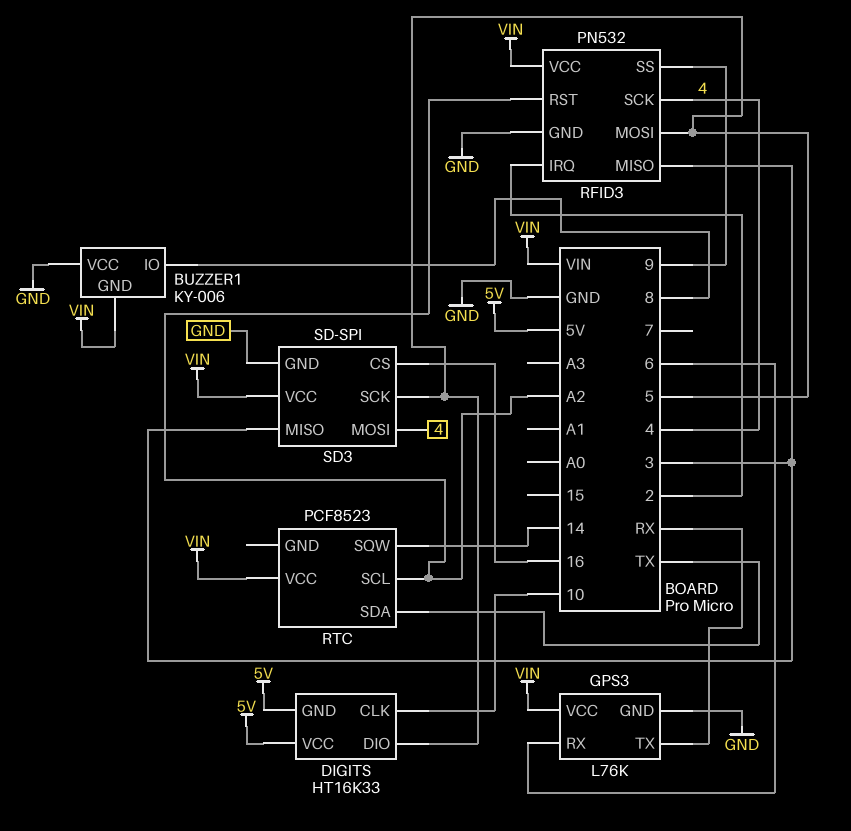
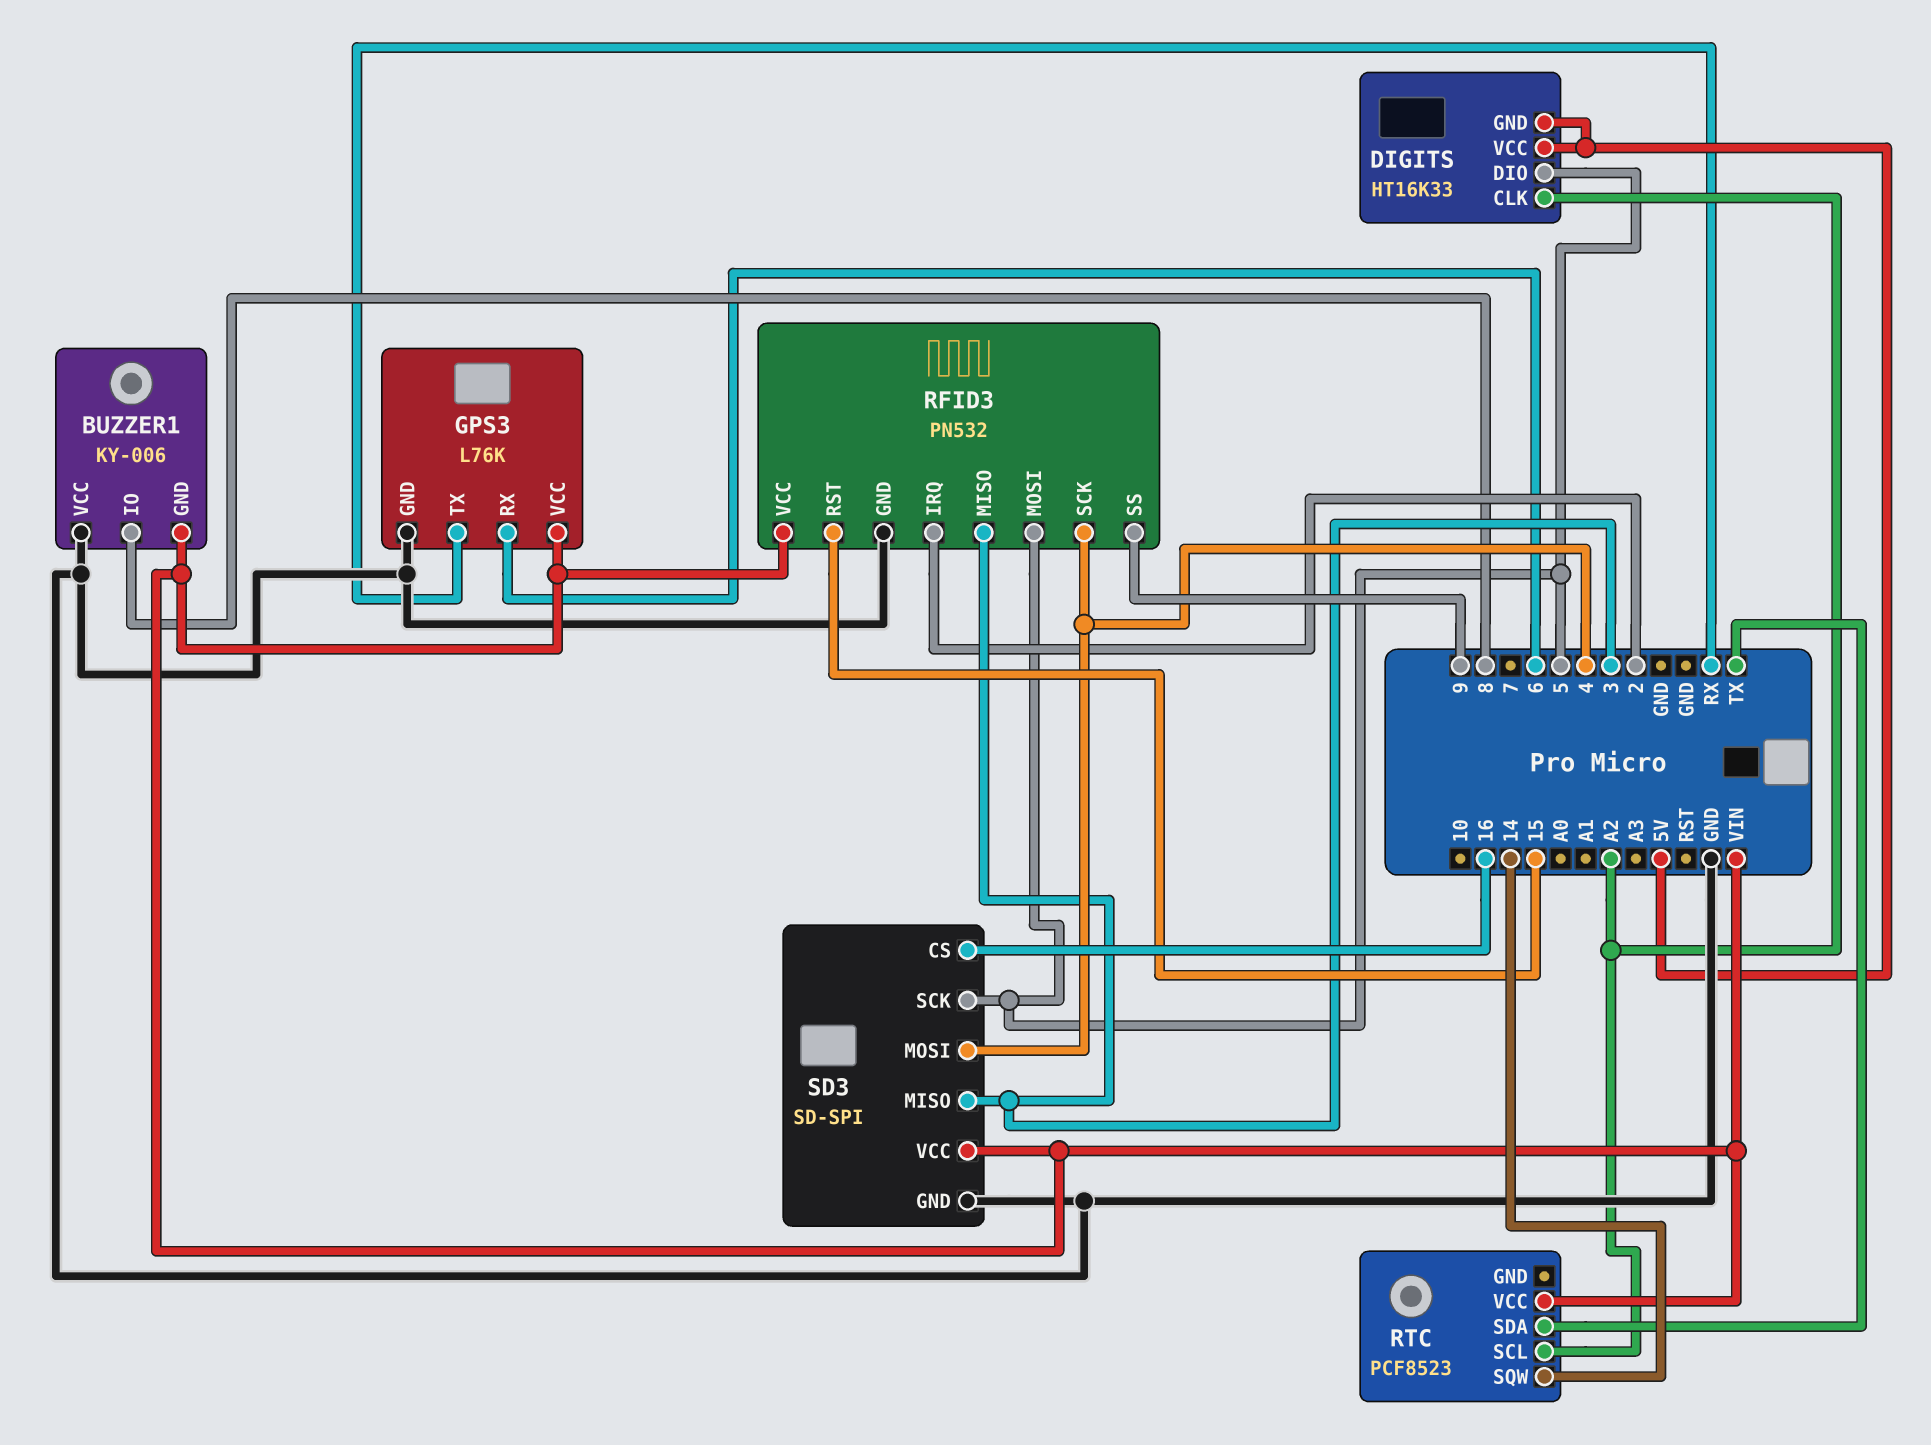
DIGITS pin CLK: 10 -> A2
RFID3 pin RST: A2 -> 15

